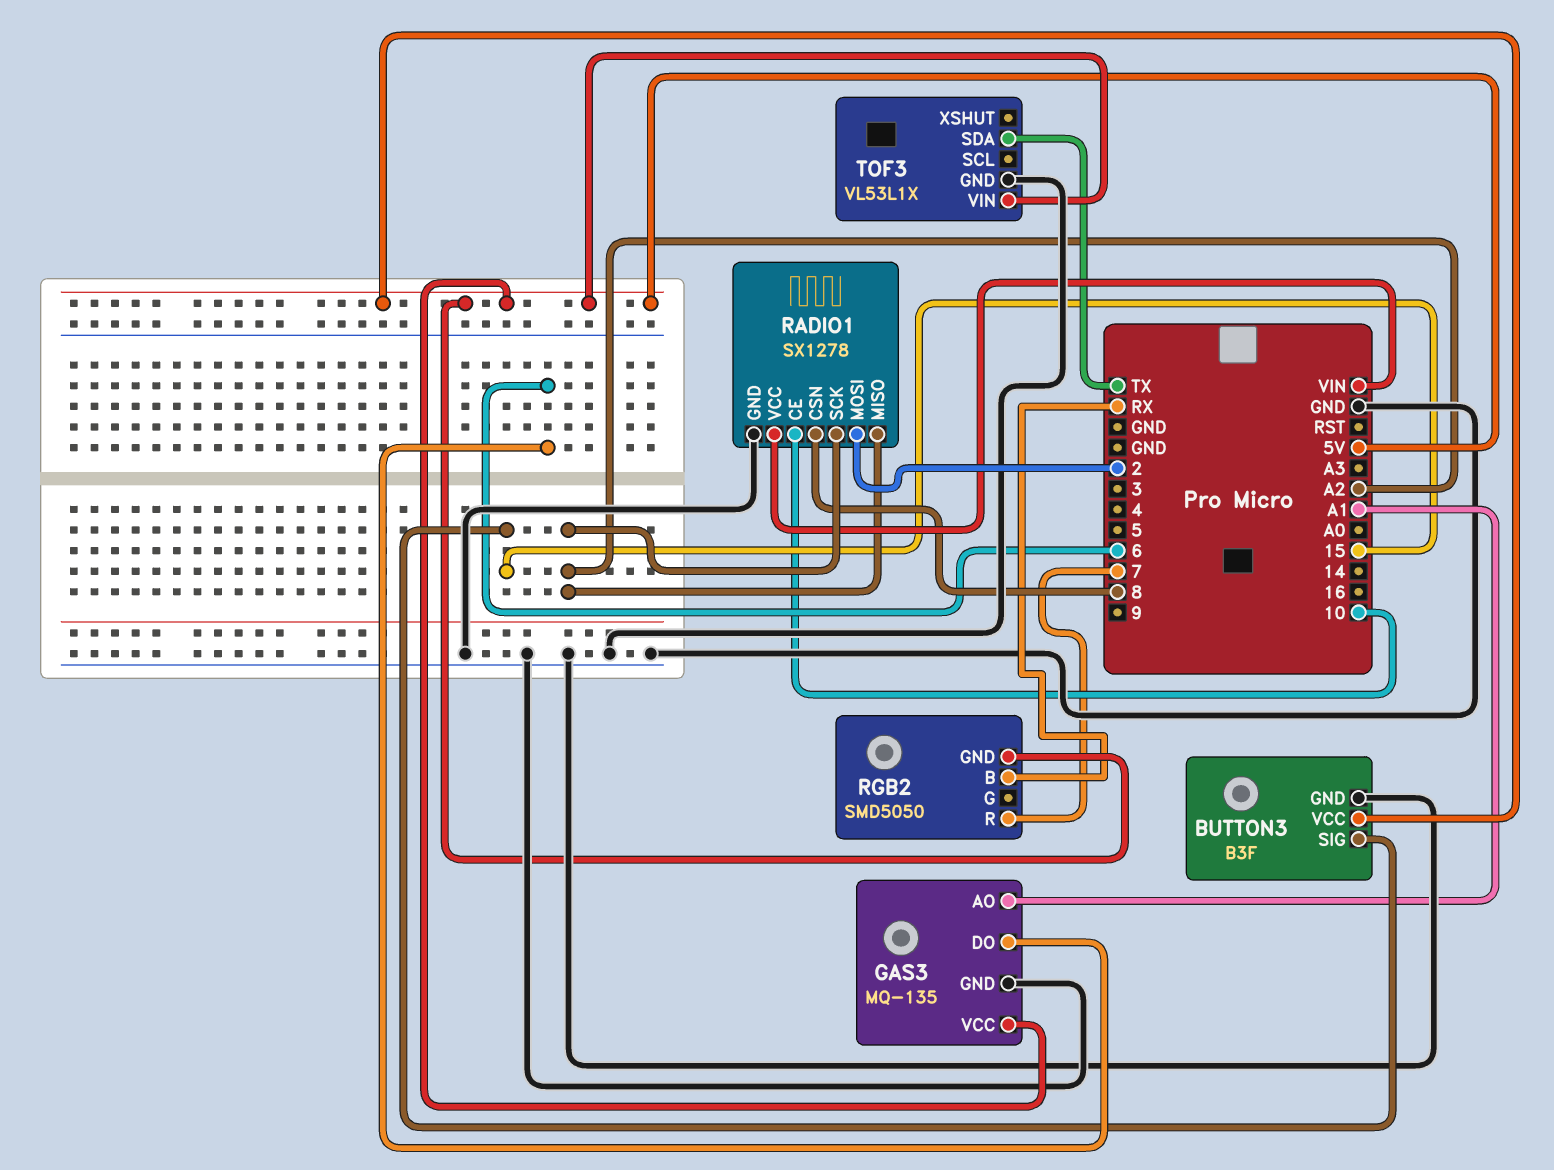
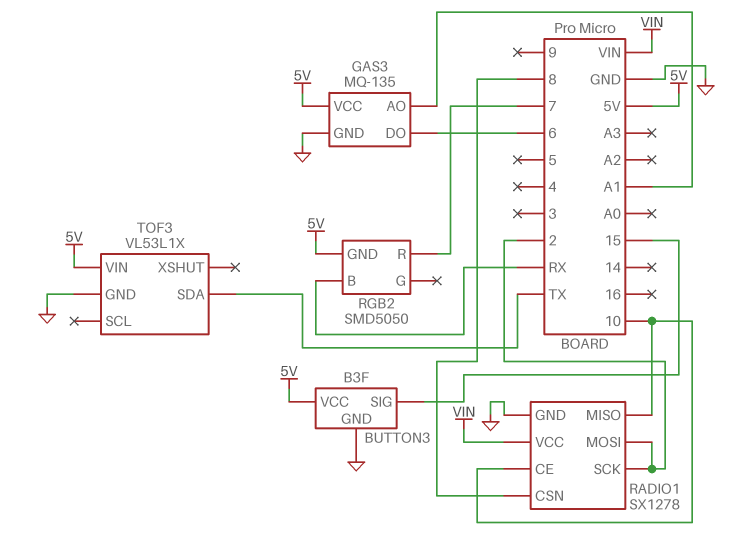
RADIO1 pin MISO: A2 -> 10
RADIO1 pin SCK: A2 -> 2

